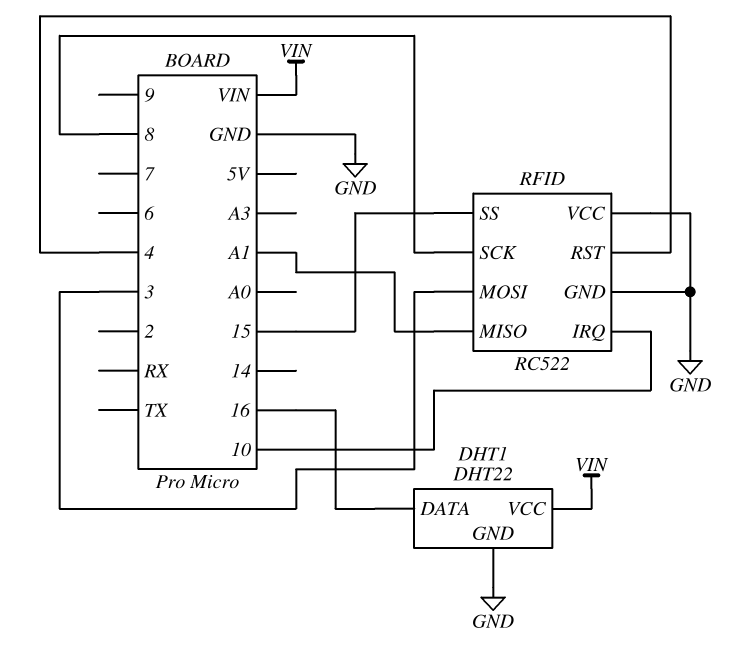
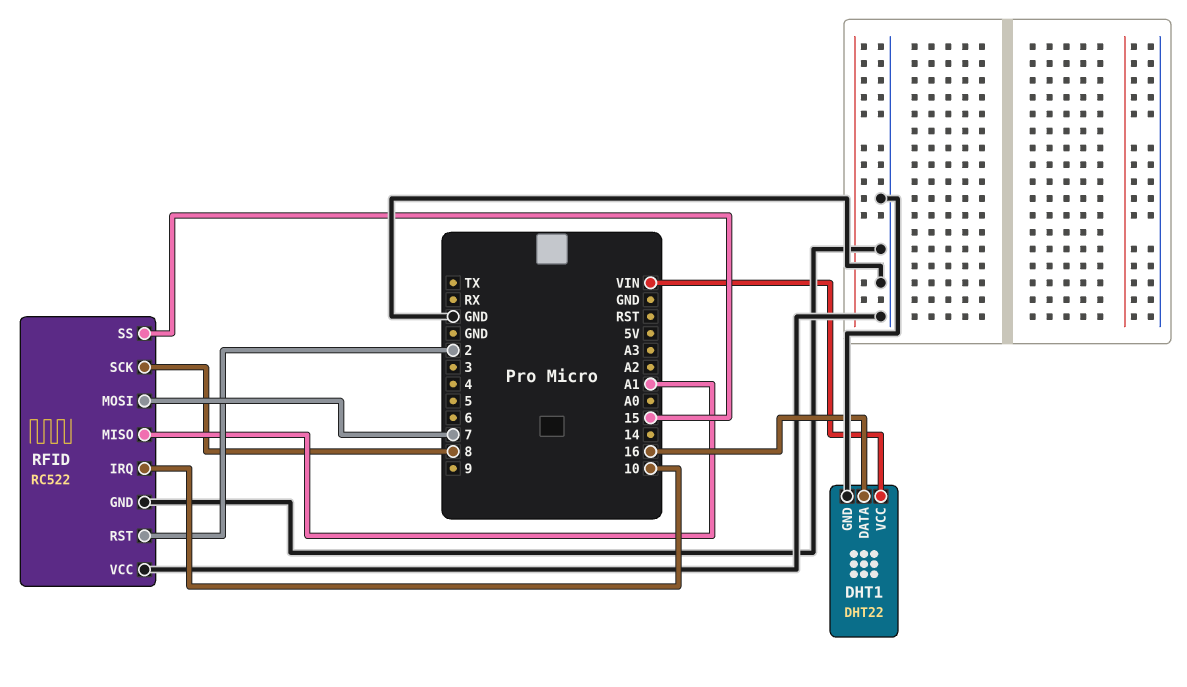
RFID pin MOSI: 3 -> 7
RFID pin RST: 4 -> 2

